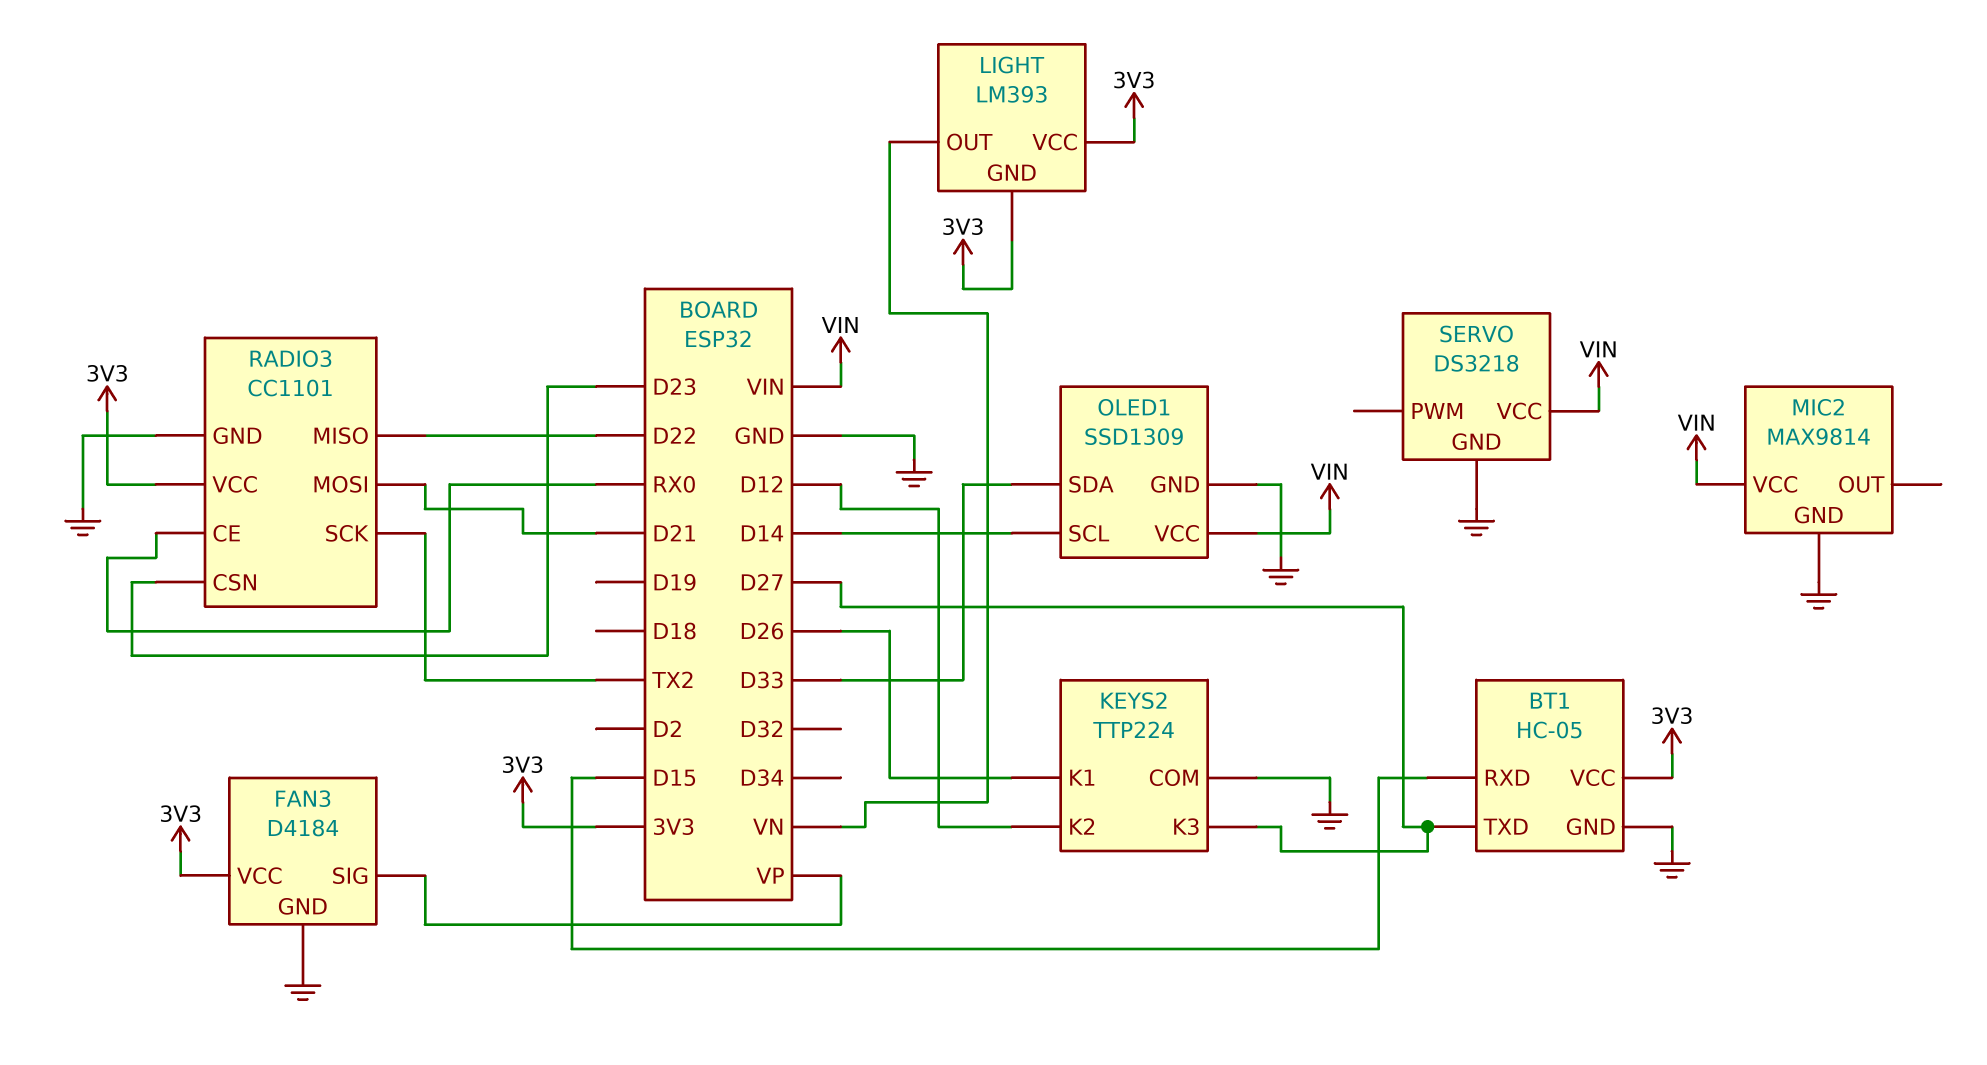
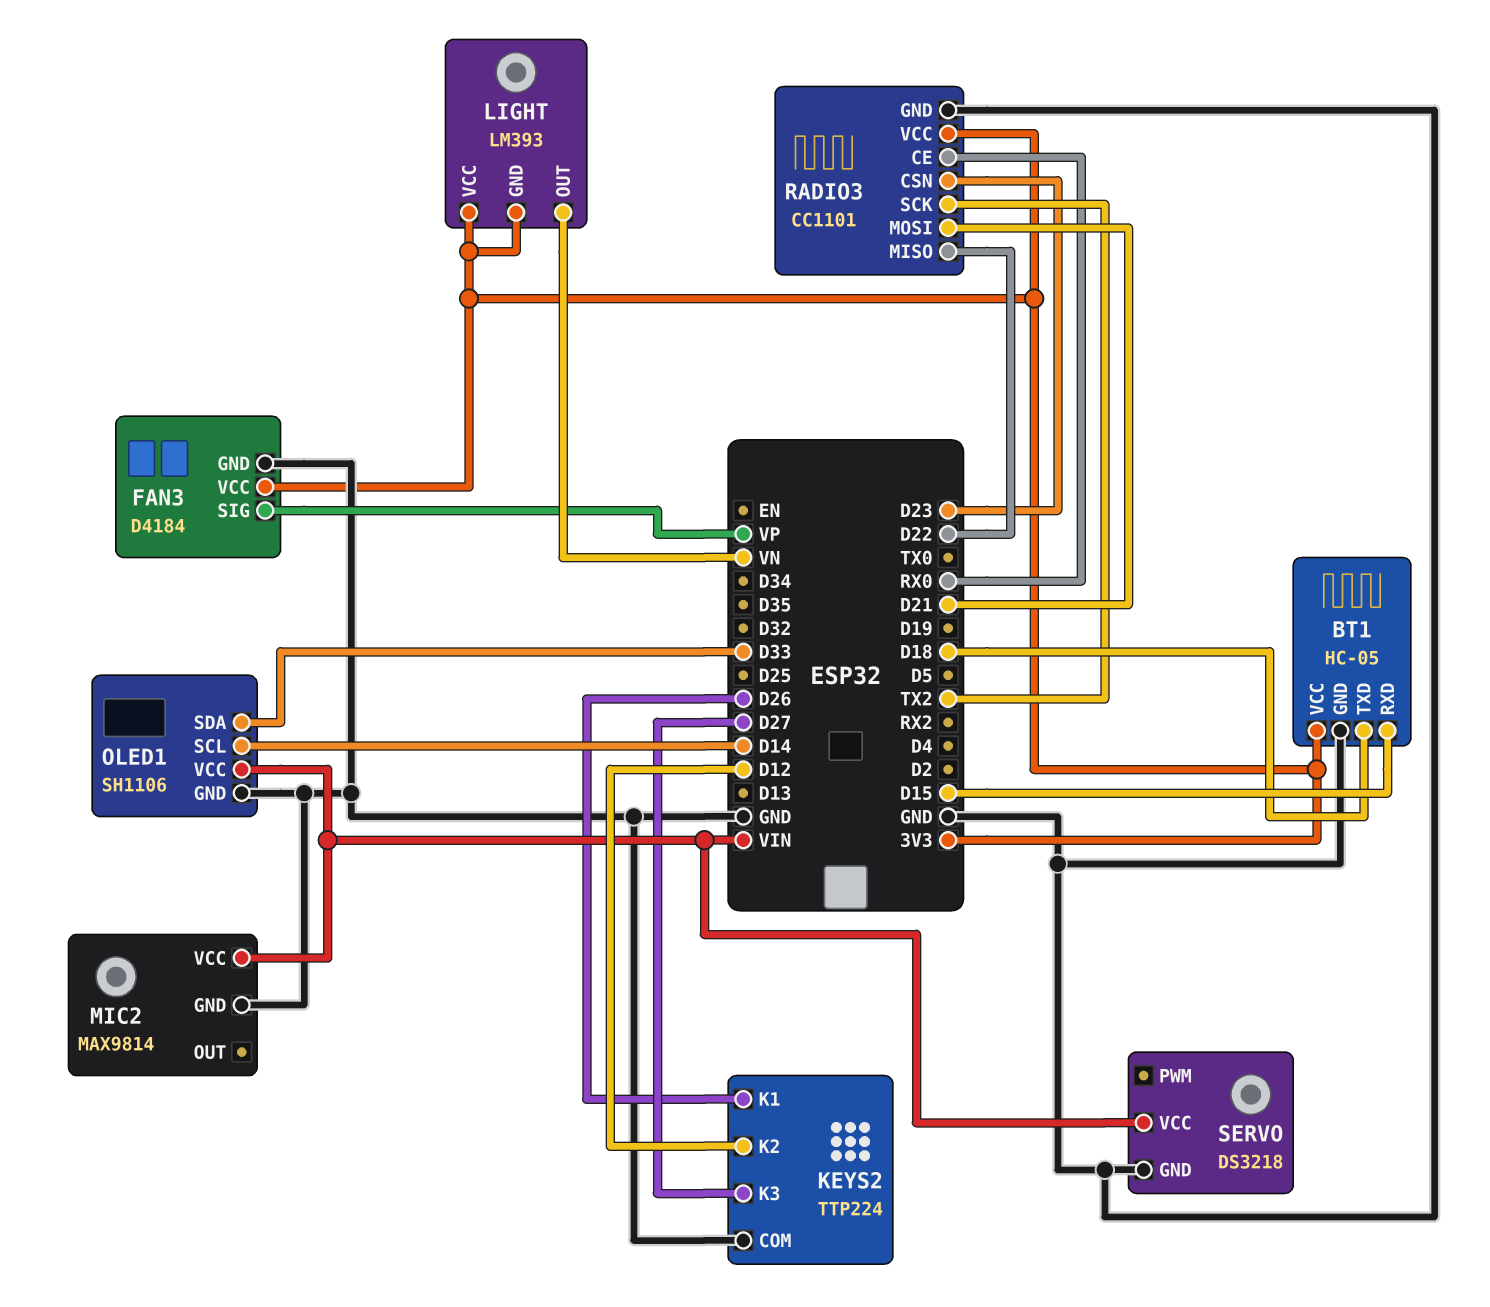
BT1 pin TXD: D27 -> D18
OLED1: SSD1309 -> SH1106

